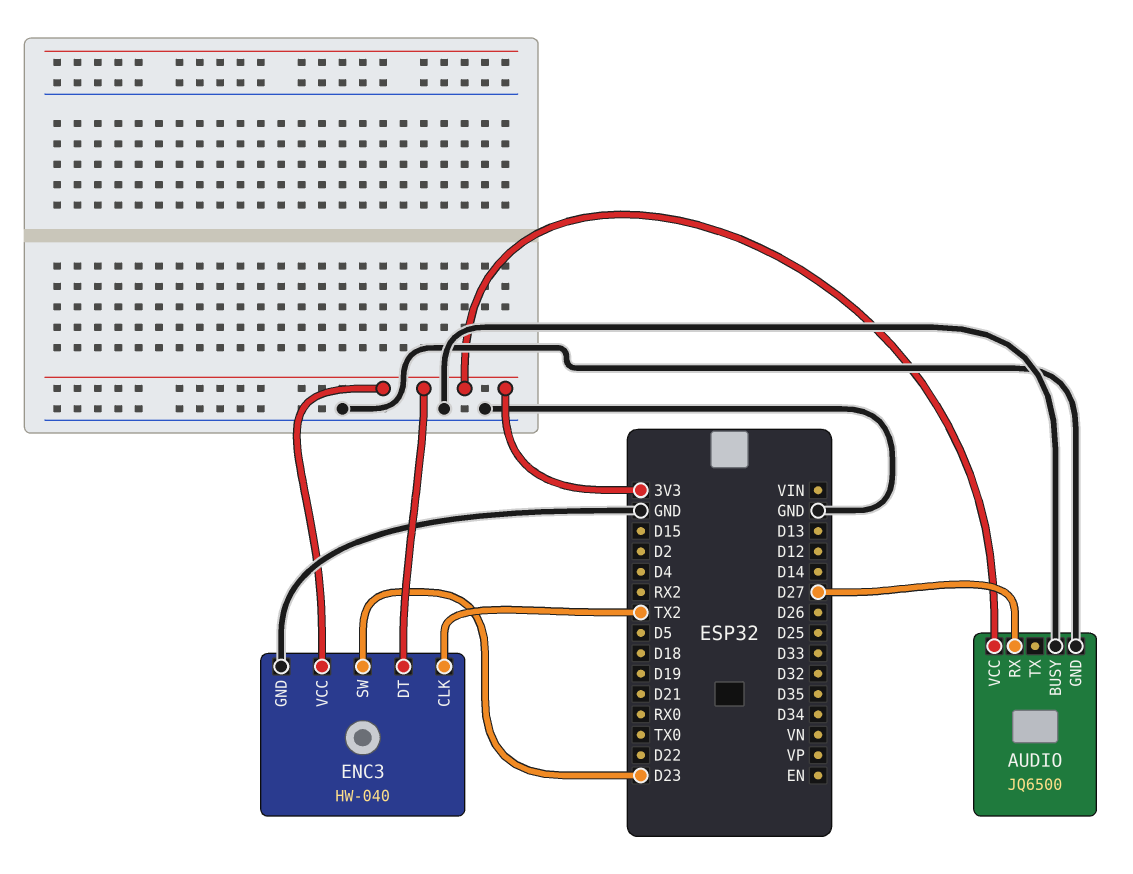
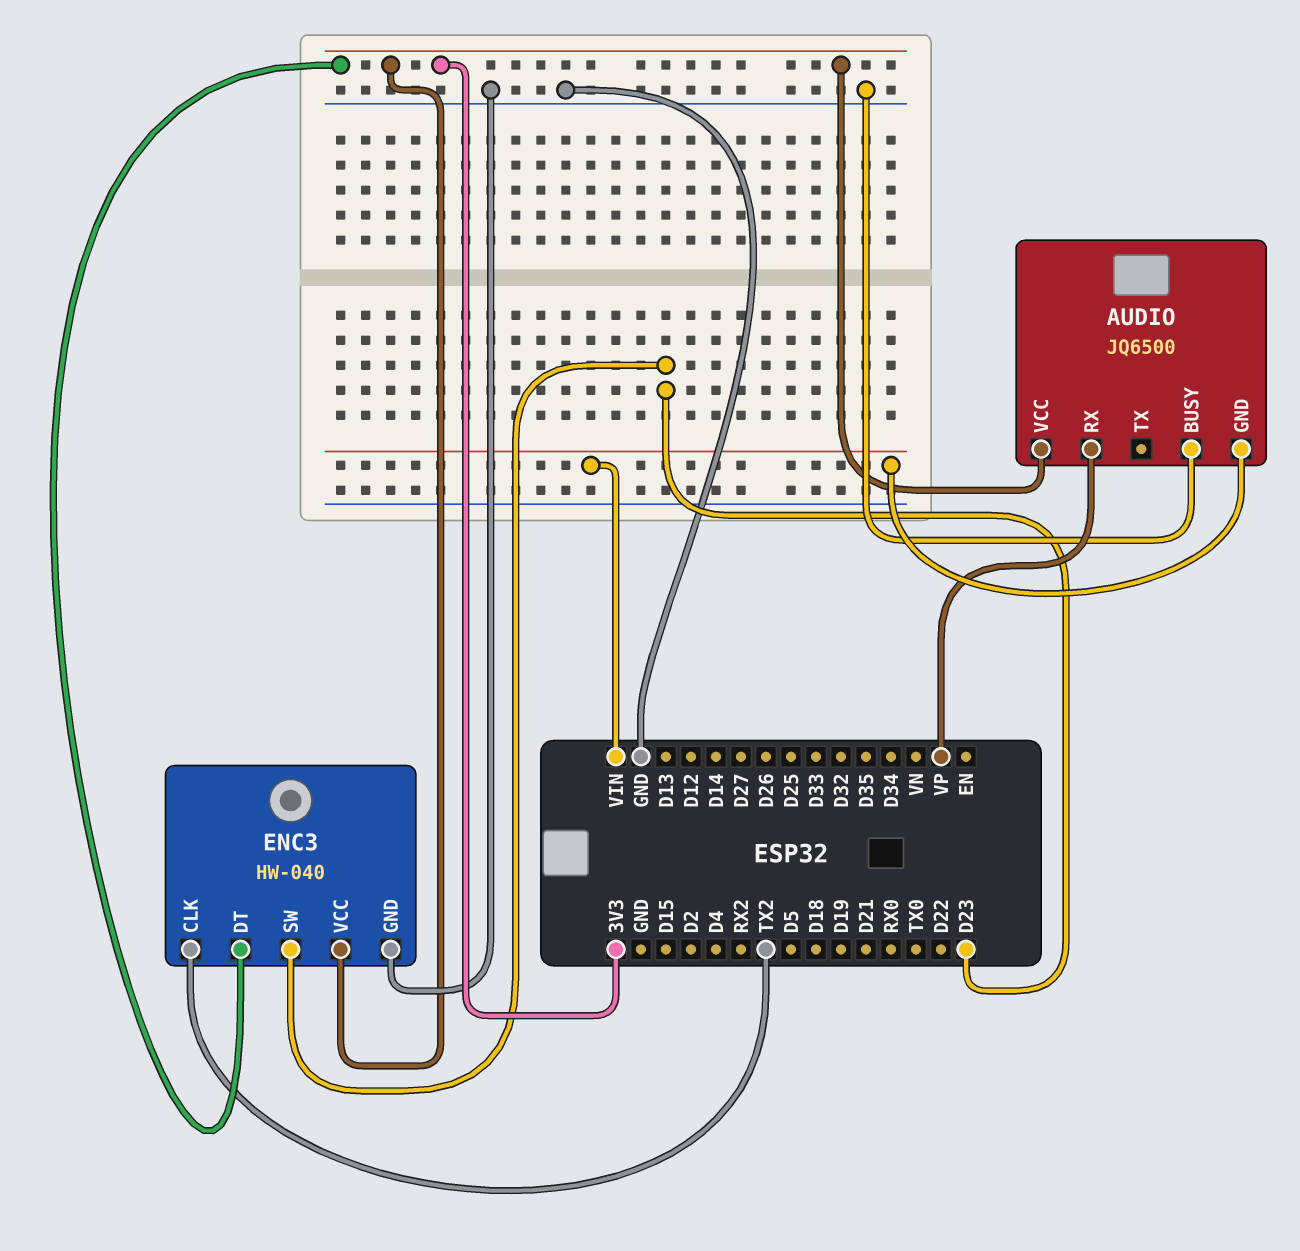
AUDIO pin GND: GND -> VIN
AUDIO pin RX: D27 -> VP

